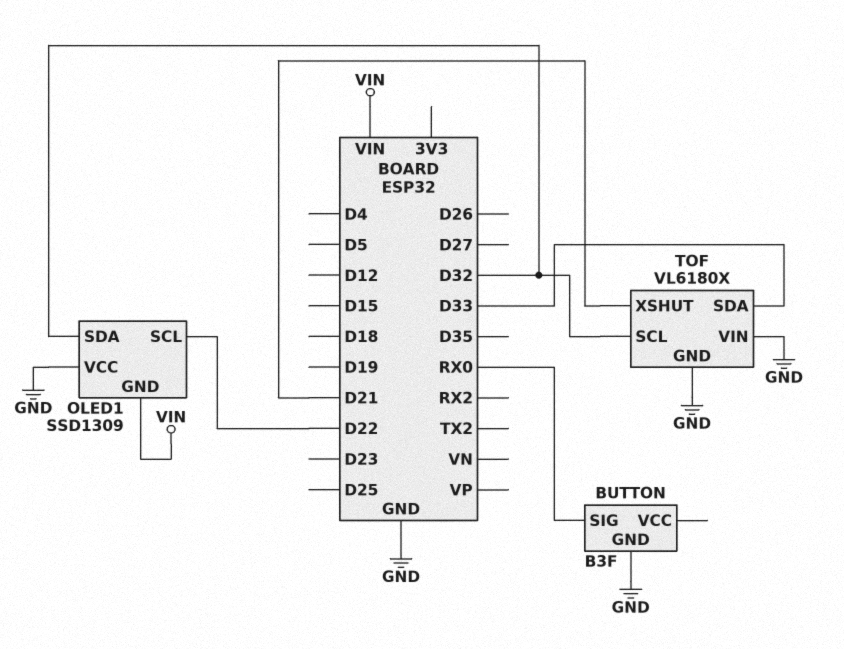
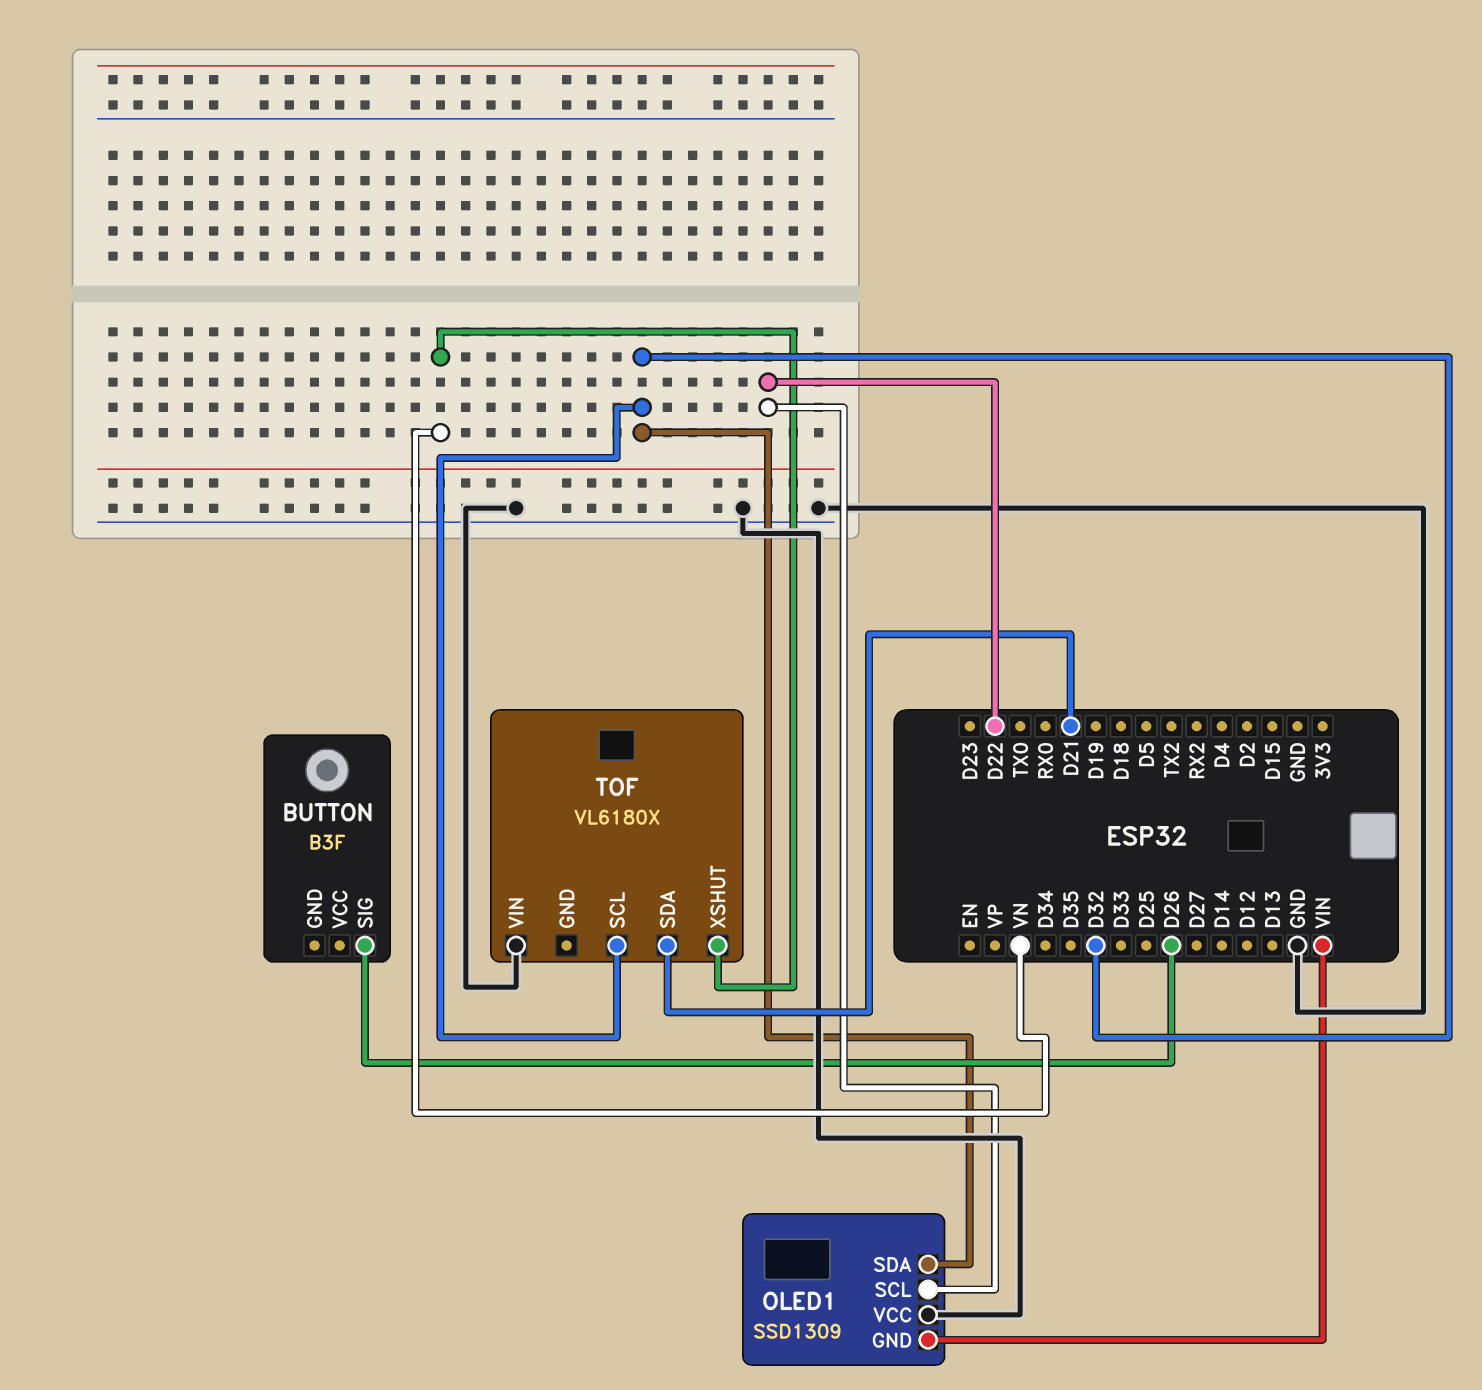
BUTTON pin GND: GND -> none
BUTTON pin SIG: RX0 -> D26
TOF pin GND: GND -> none
TOF pin SDA: D33 -> D21
TOF pin XSHUT: D21 -> VN

